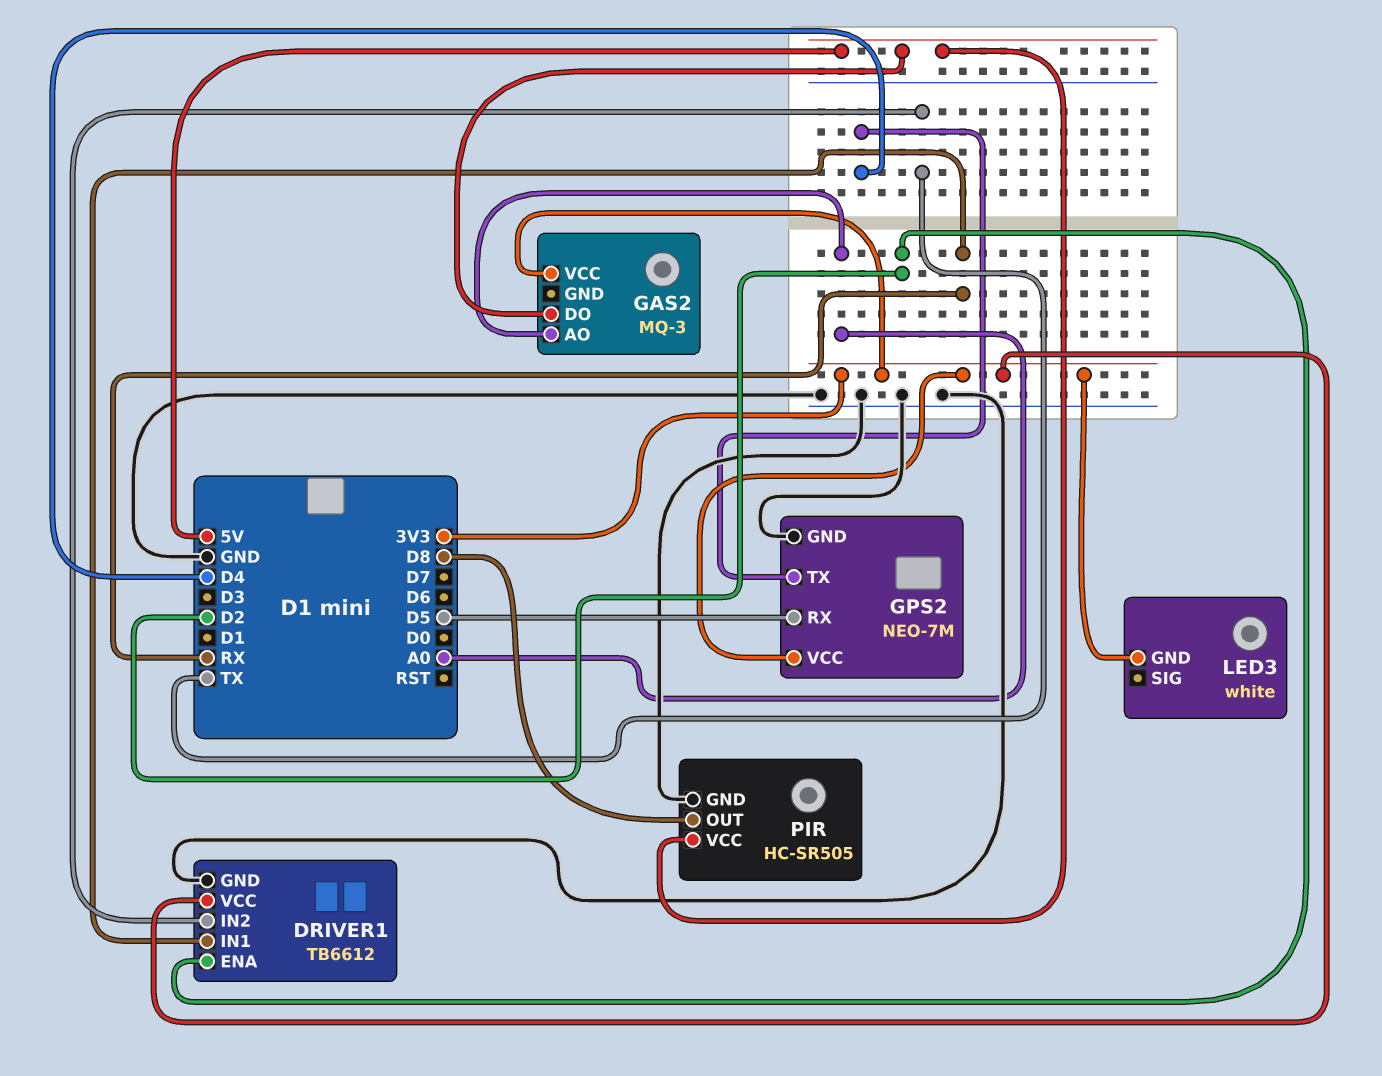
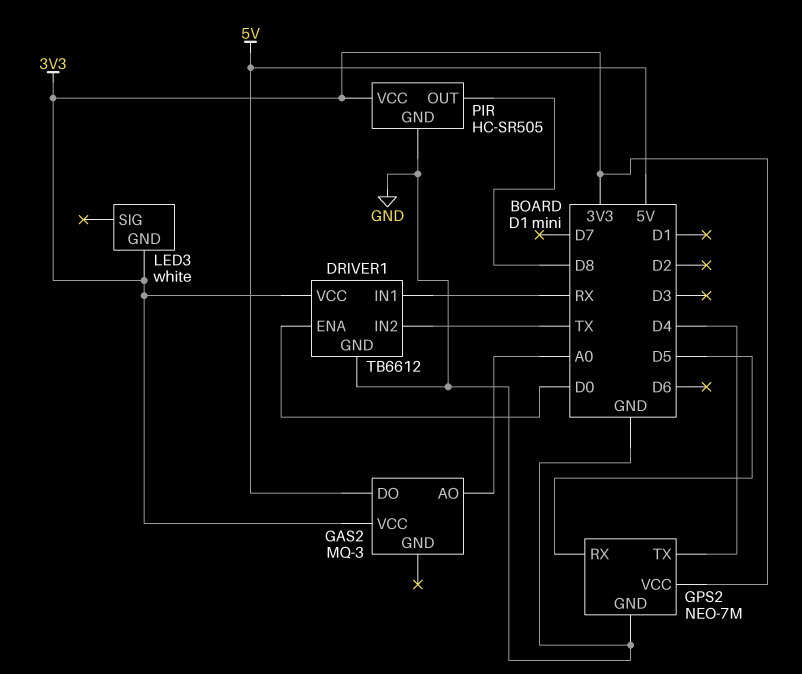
DRIVER1 pin ENA: D2 -> D0
PIR pin VCC: 5V -> 3V3

